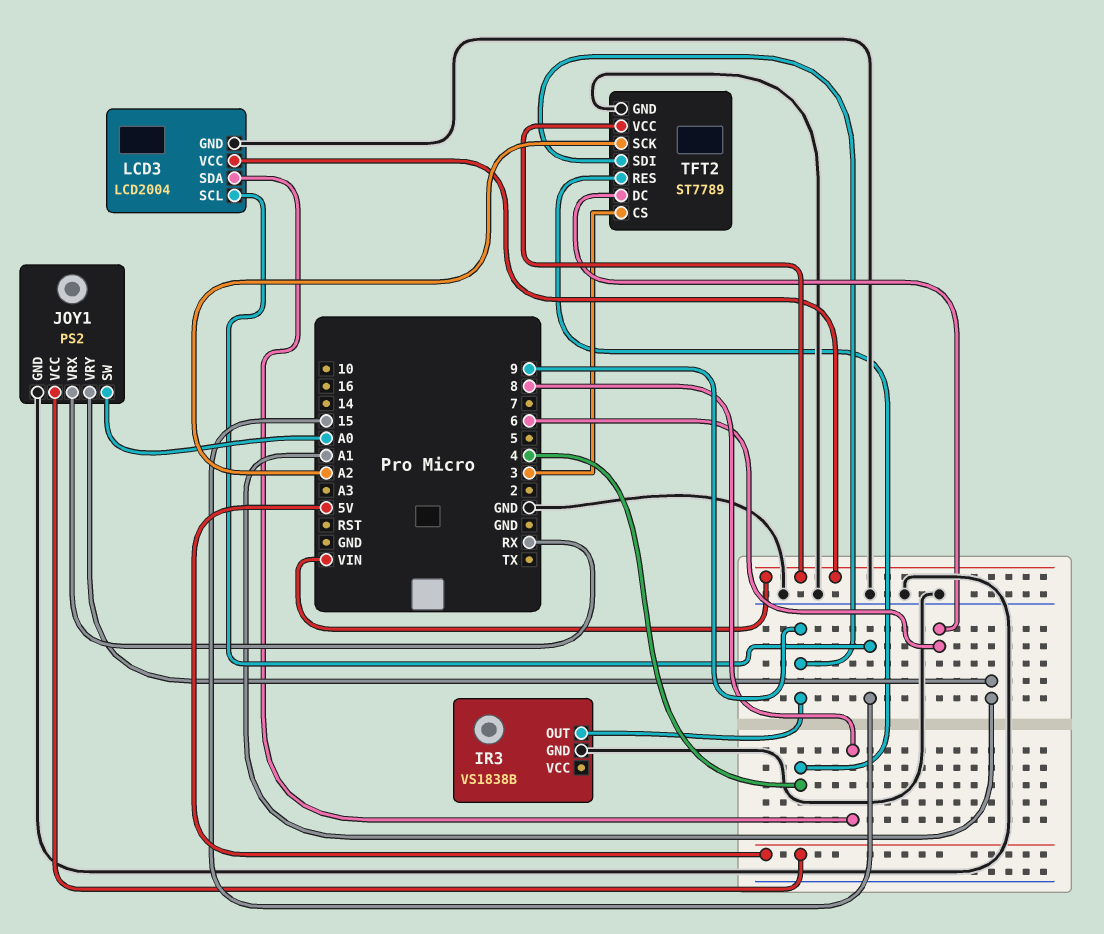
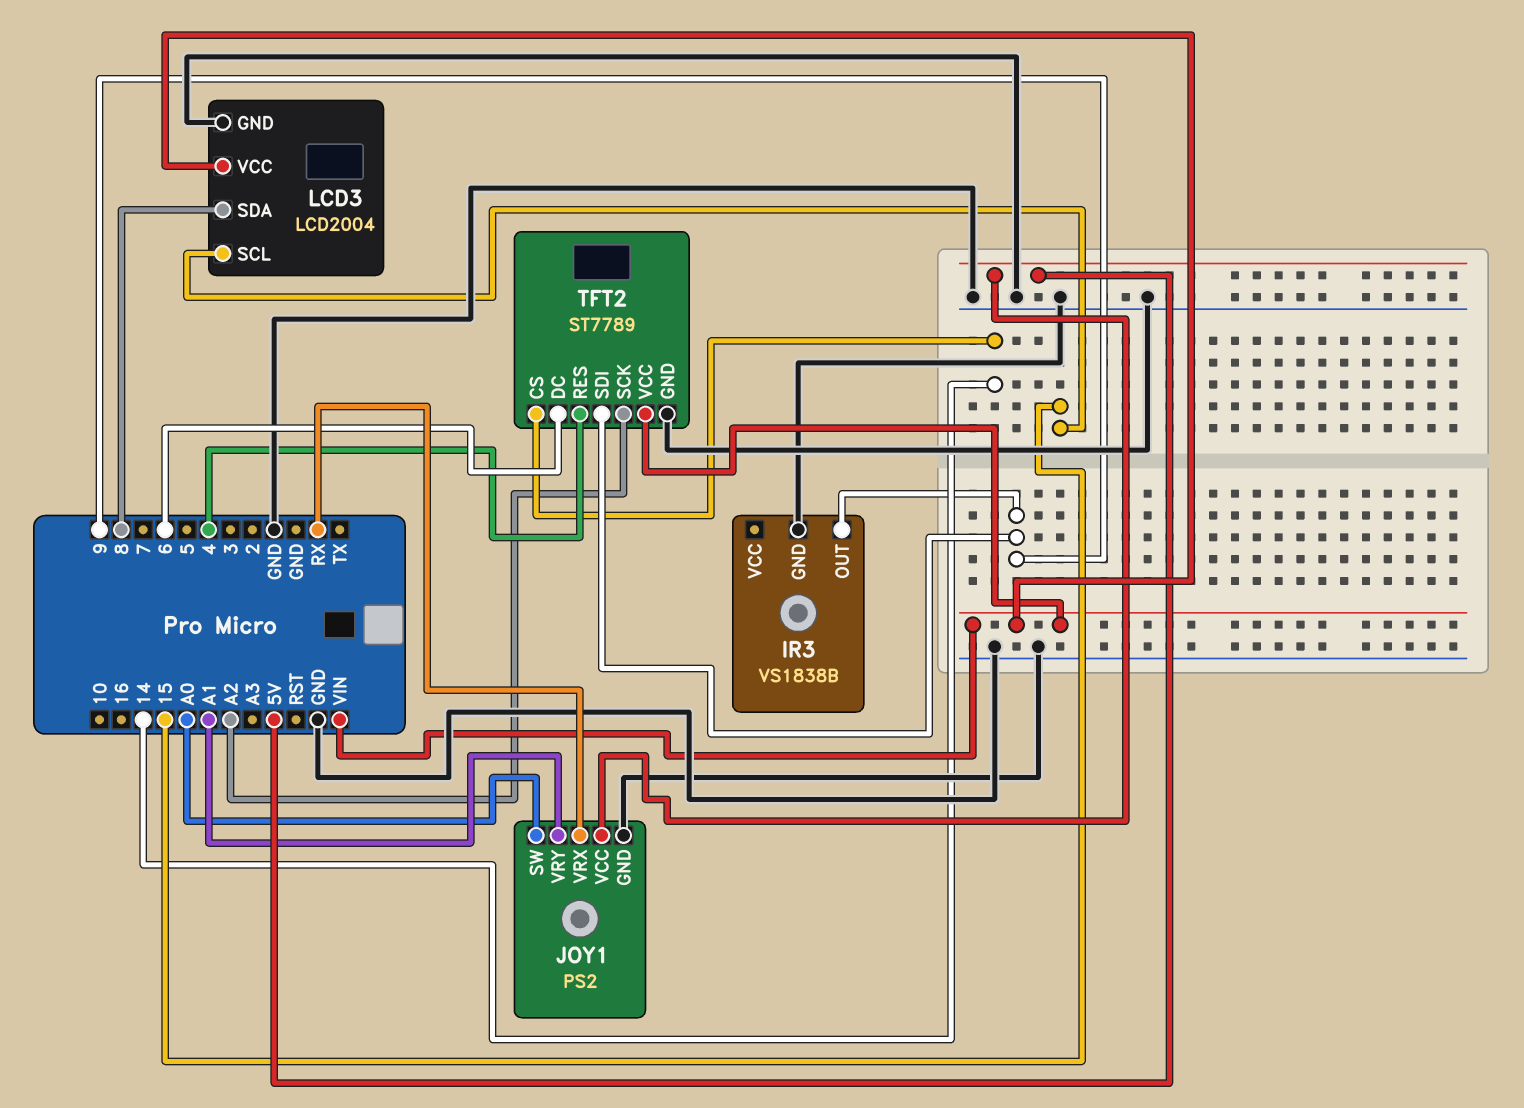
TFT2 pin CS: 3 -> 14

